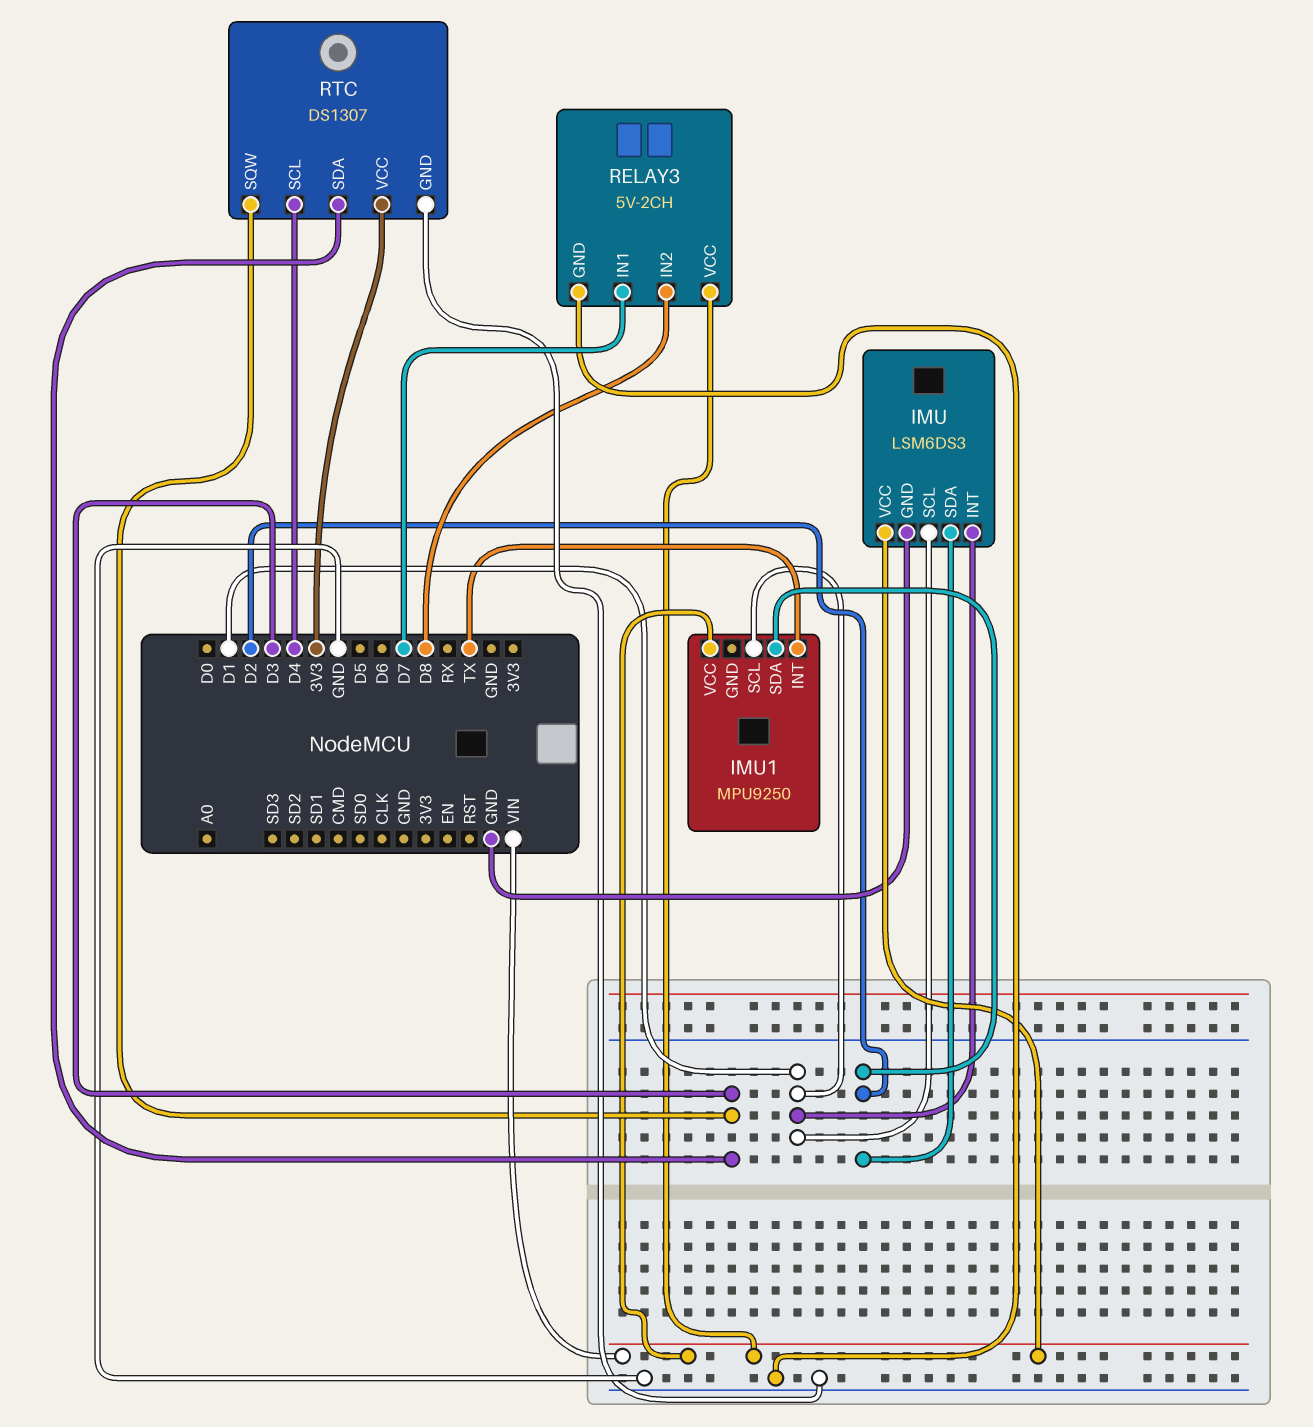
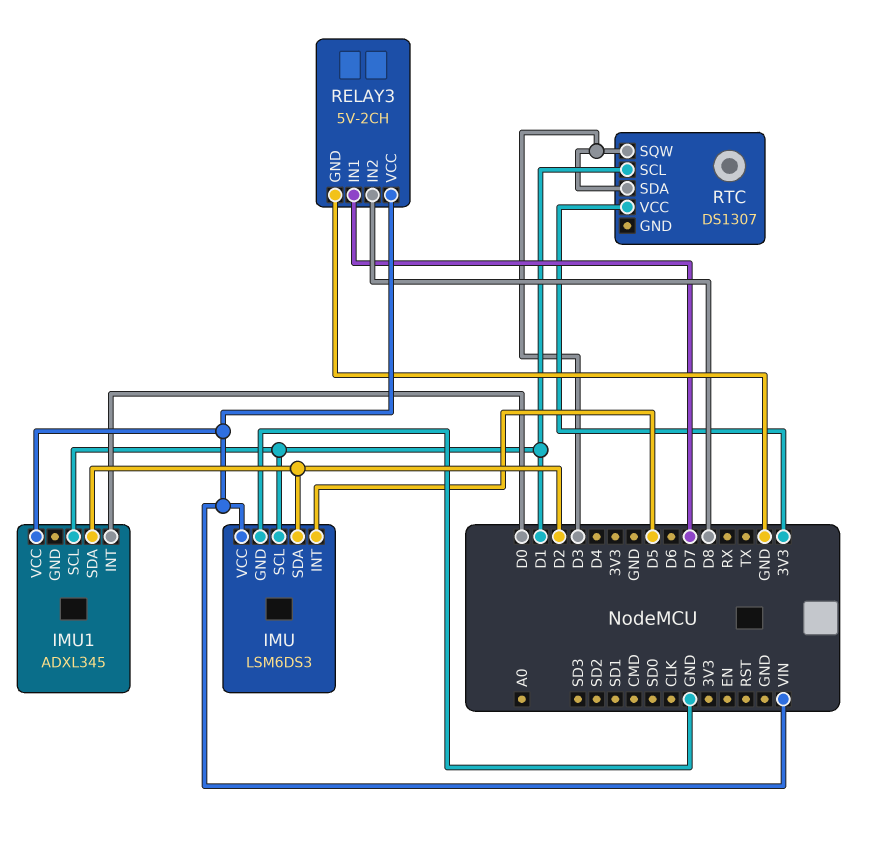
IMU pin INT: D1 -> D5
IMU1: MPU9250 -> ADXL345
IMU1 pin INT: TX -> D0
RTC pin GND: GND -> none
RTC pin SCL: D4 -> D1

